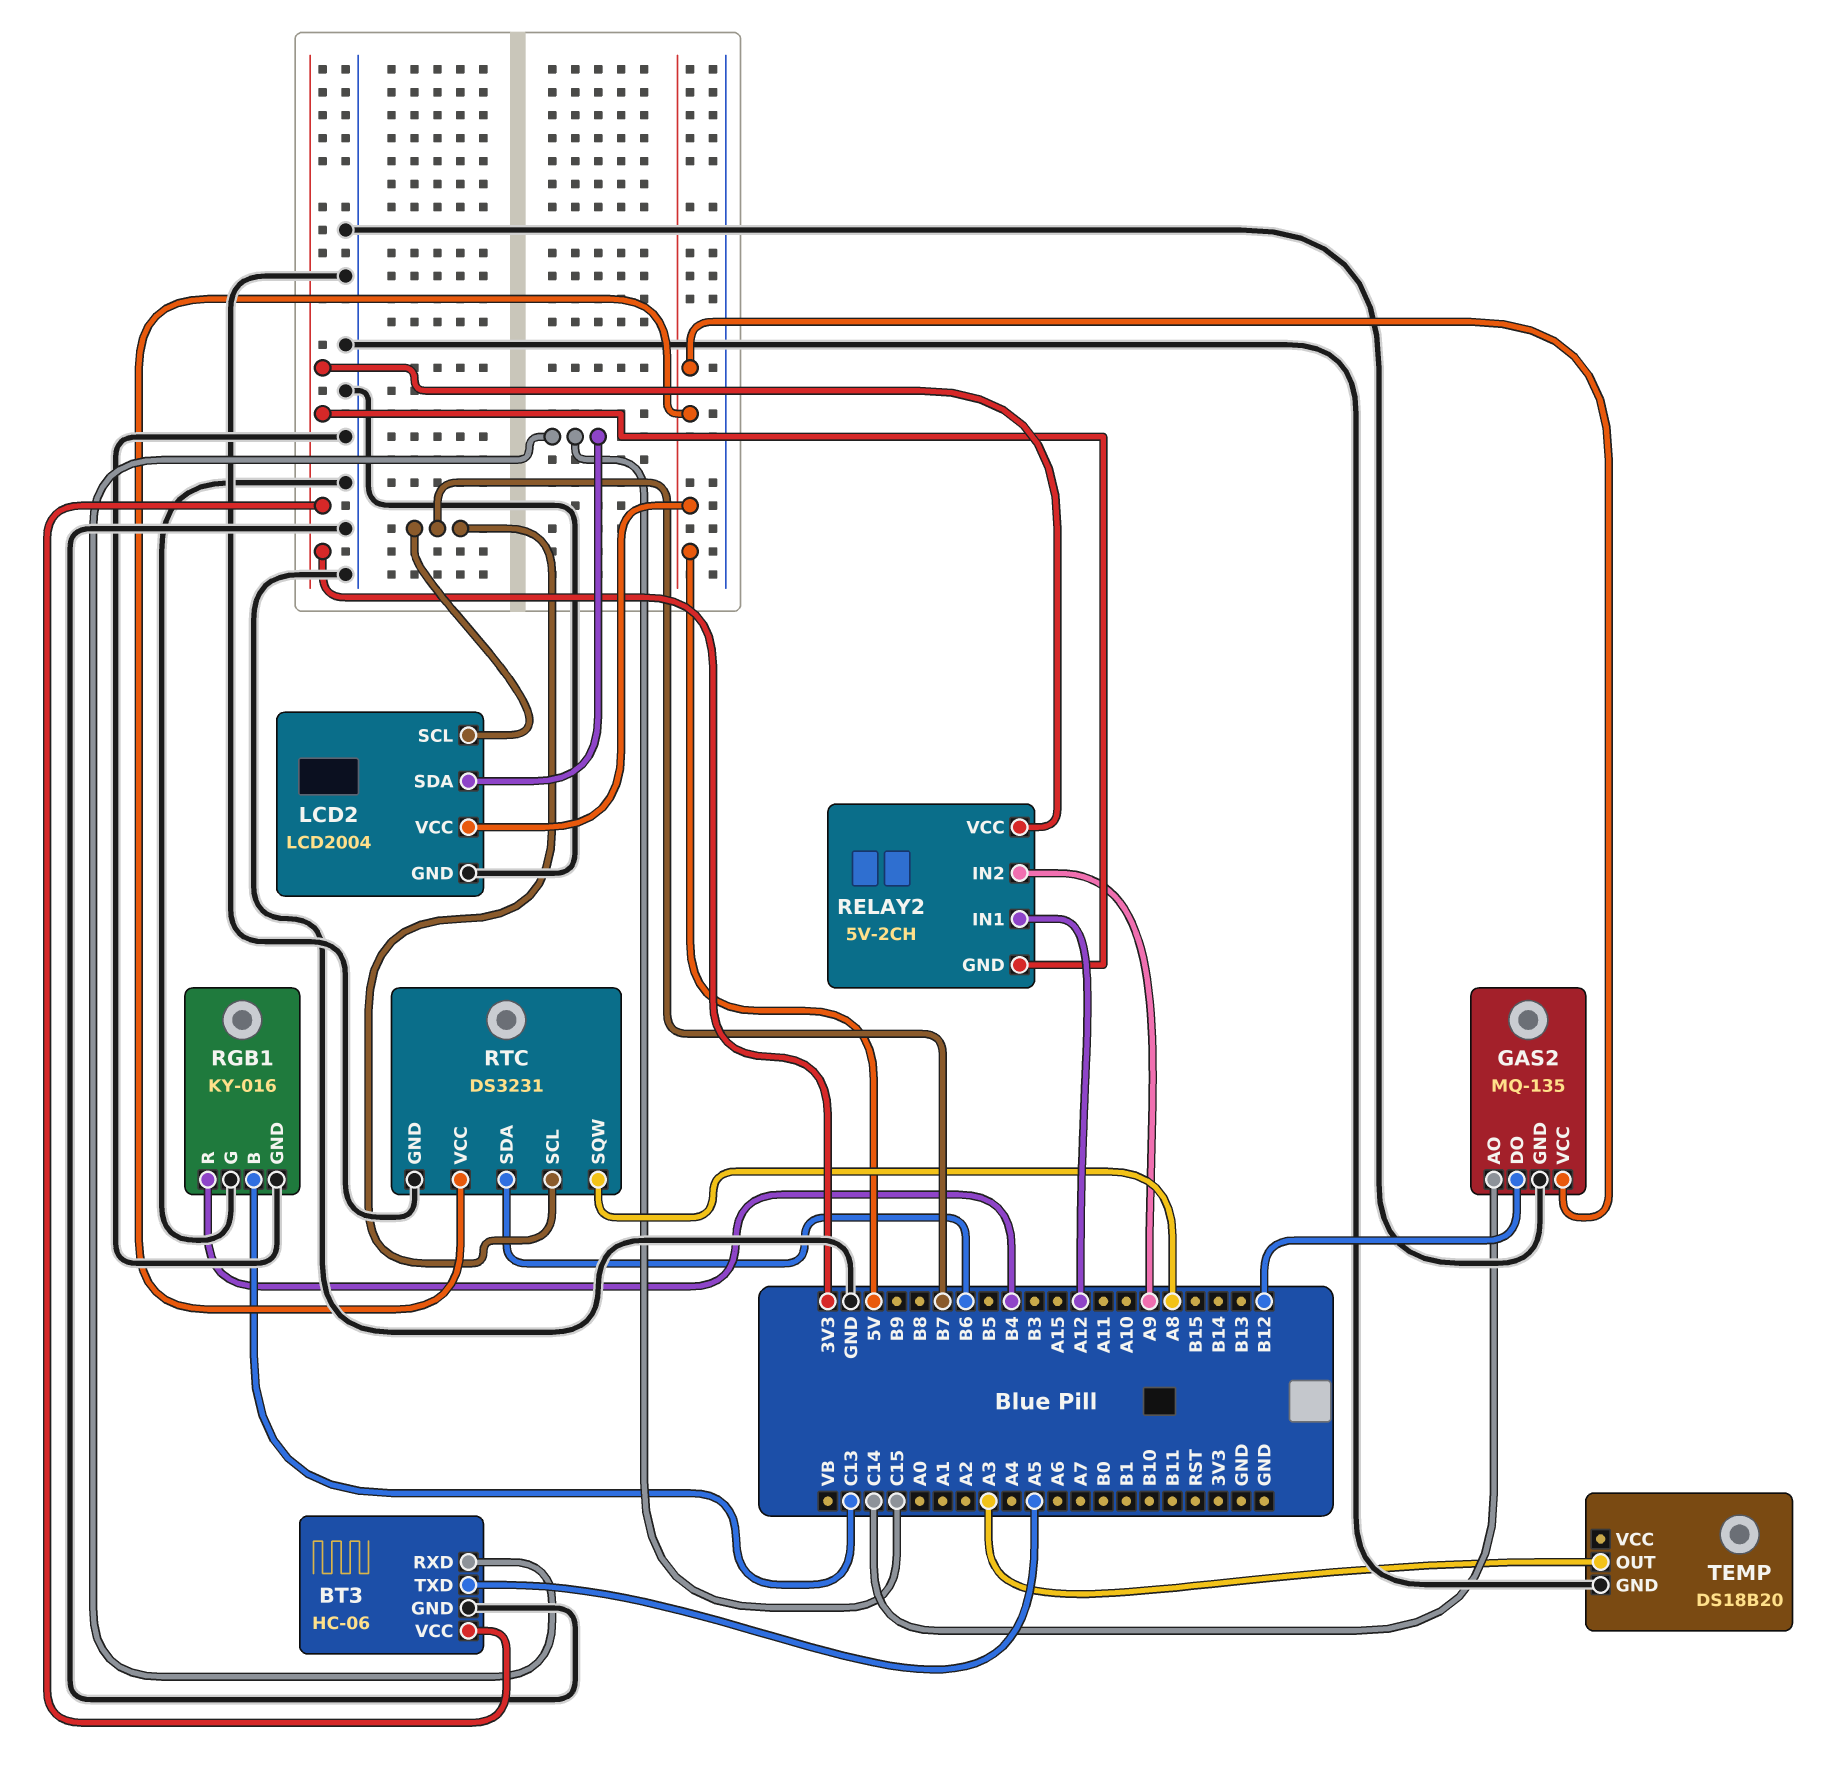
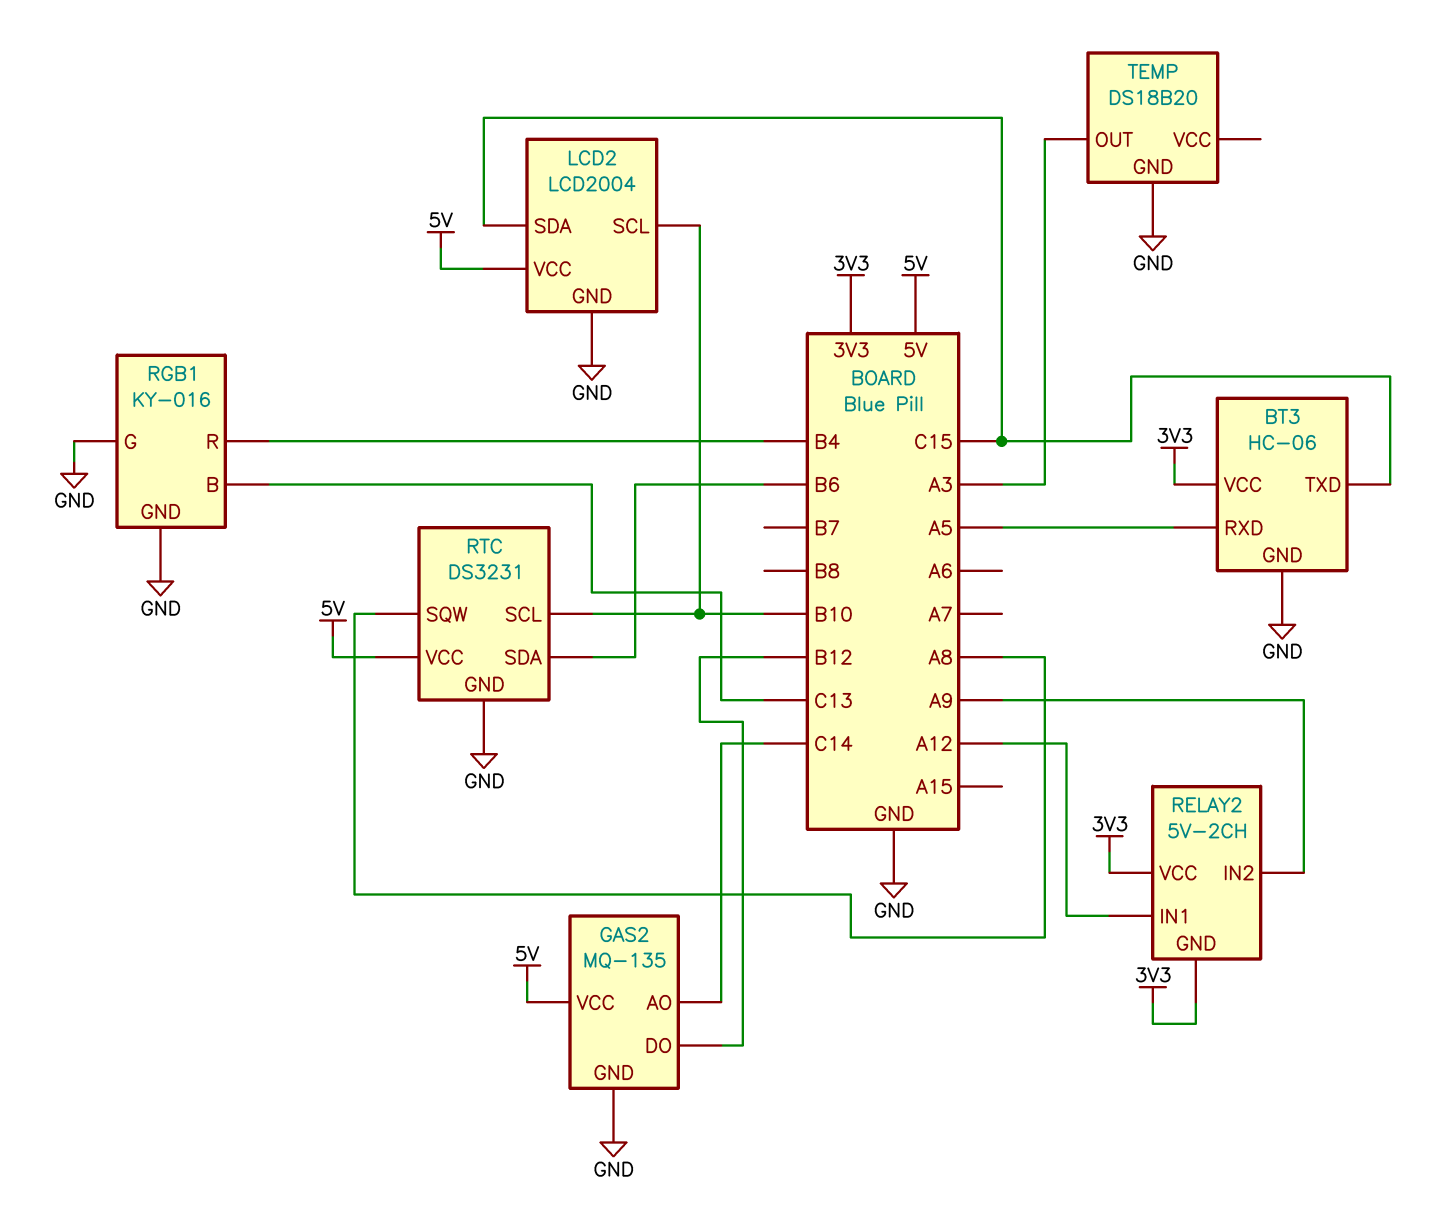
BT3 pin RXD: C15 -> A5
BT3 pin TXD: A5 -> C15
LCD2 pin SCL: B7 -> B10
RTC pin SCL: B7 -> B10

